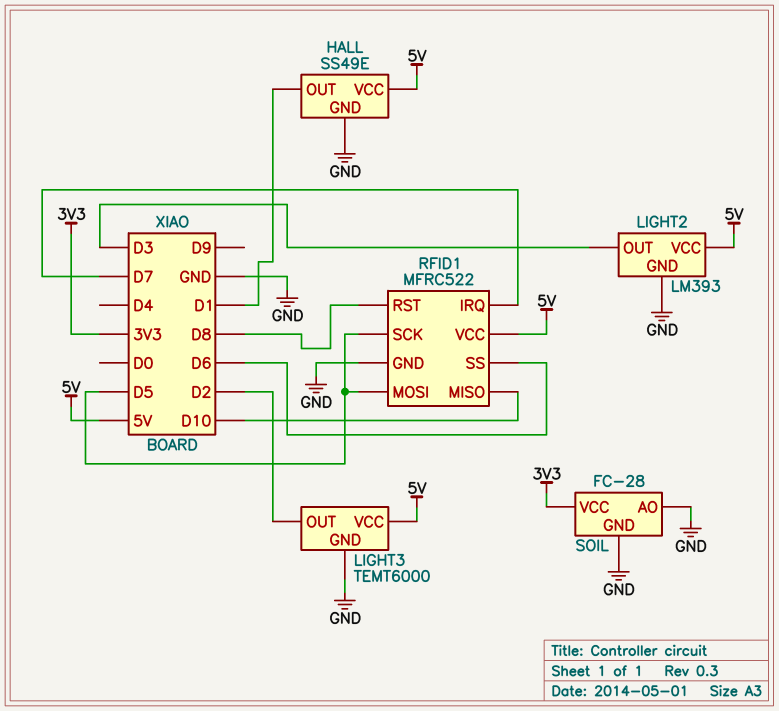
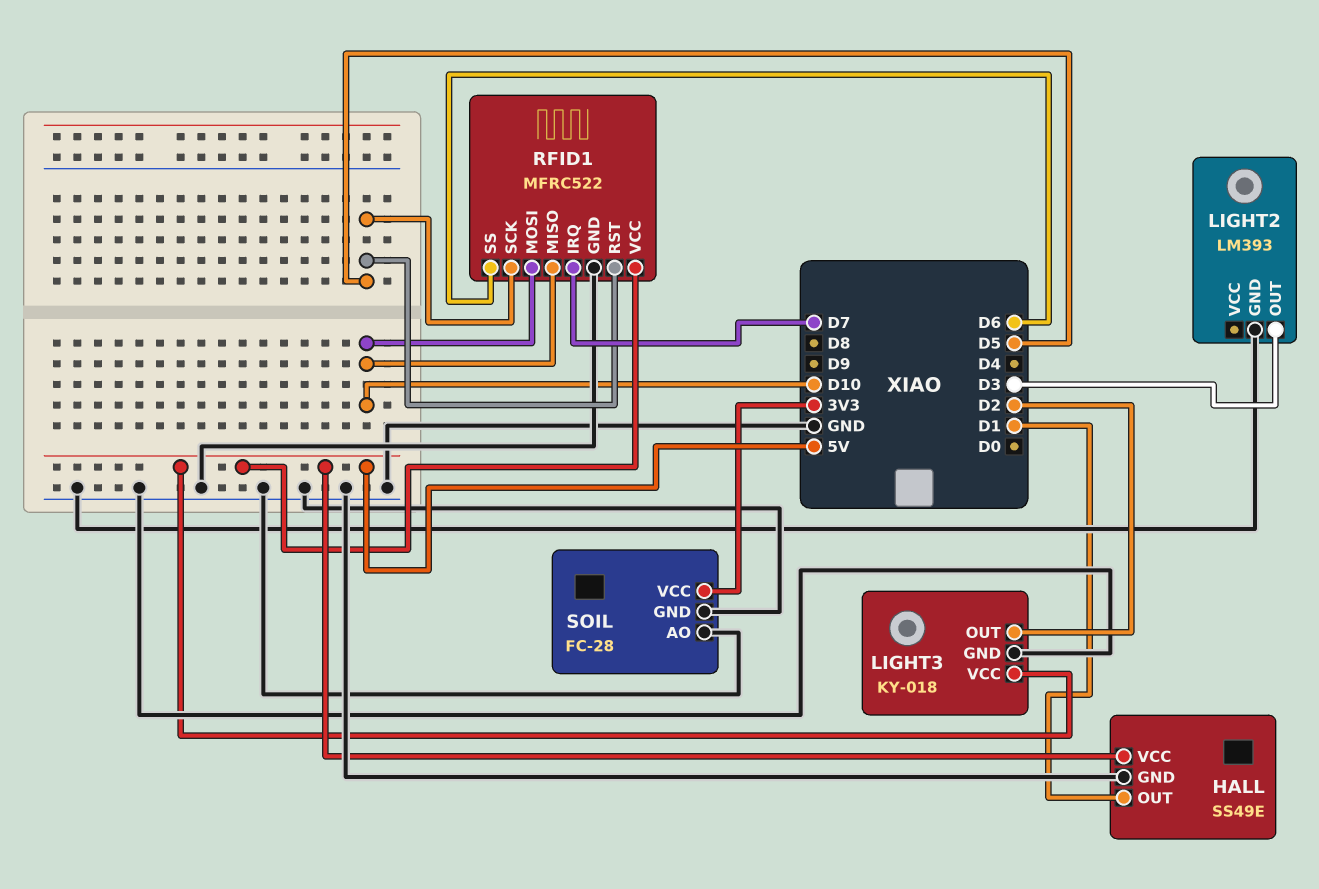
LIGHT2 pin VCC: 5V -> none
LIGHT3: TEMT6000 -> KY-018
RFID1 pin MOSI: D5 -> D10
RFID1 pin RST: D8 -> D5

